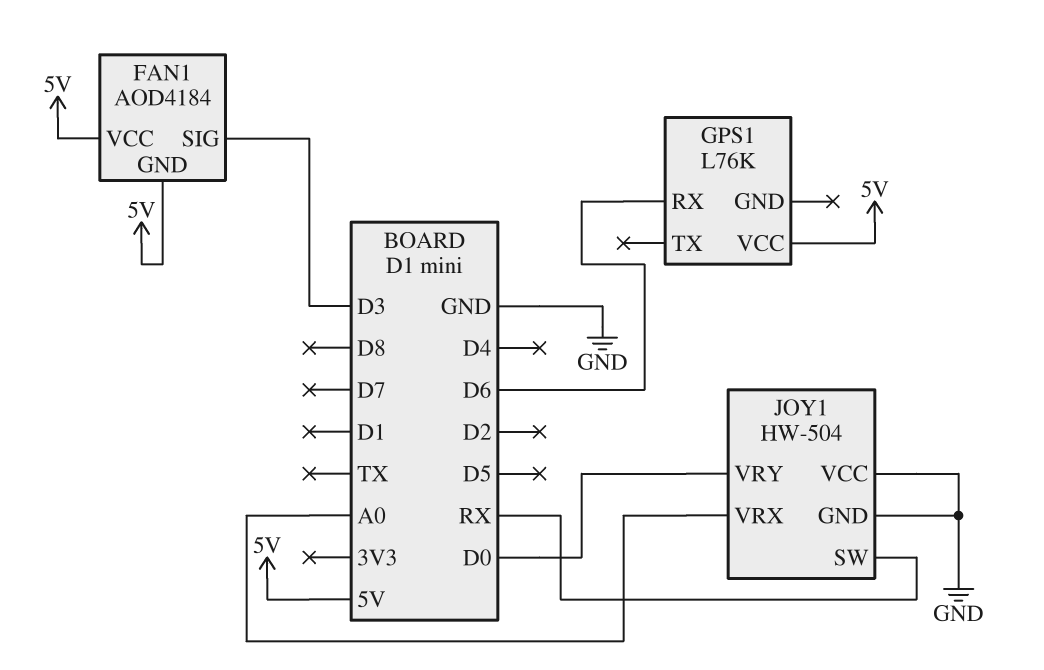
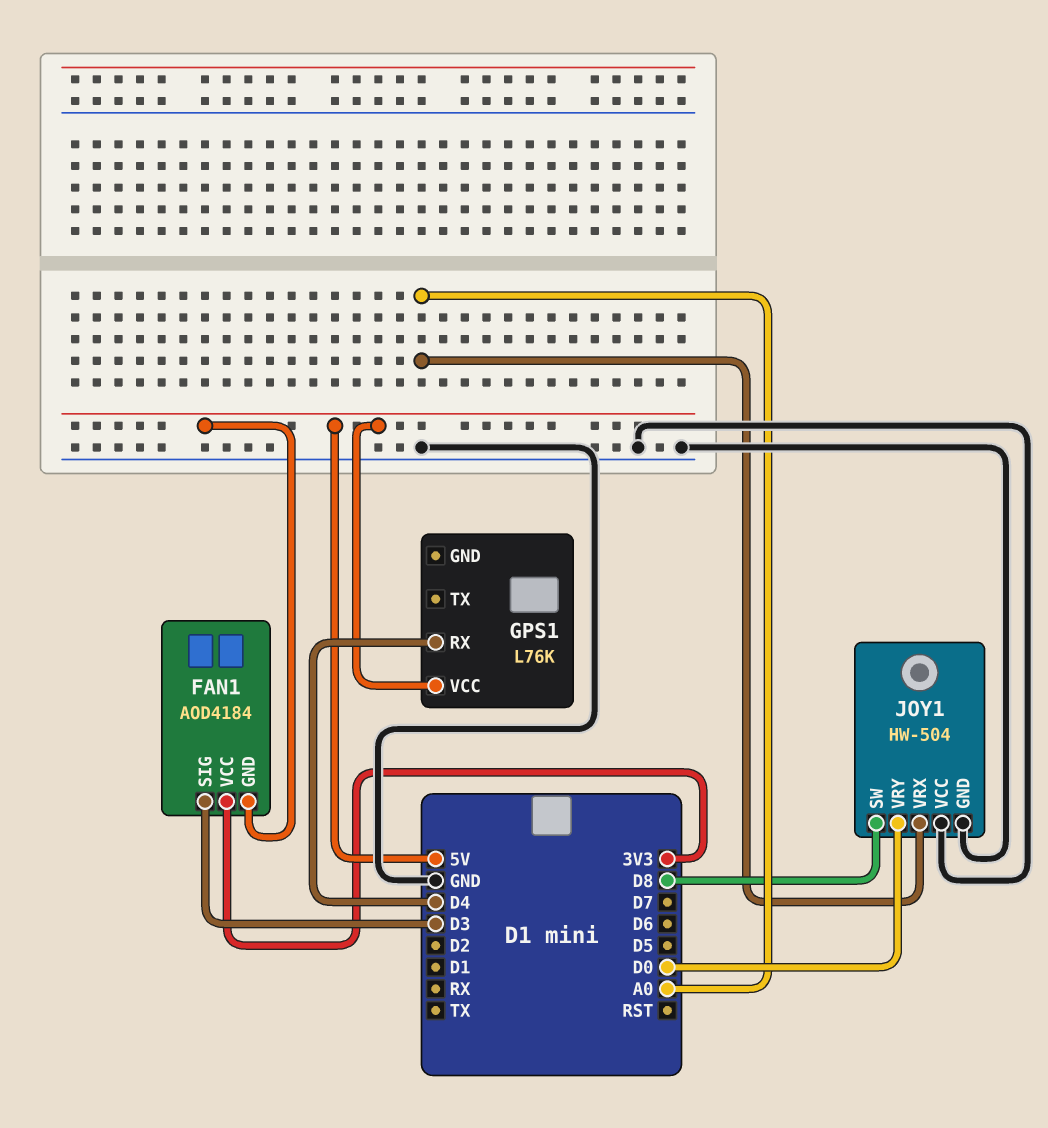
FAN1 pin VCC: 5V -> 3V3
GPS1 pin RX: D6 -> D4
JOY1 pin SW: RX -> D8

